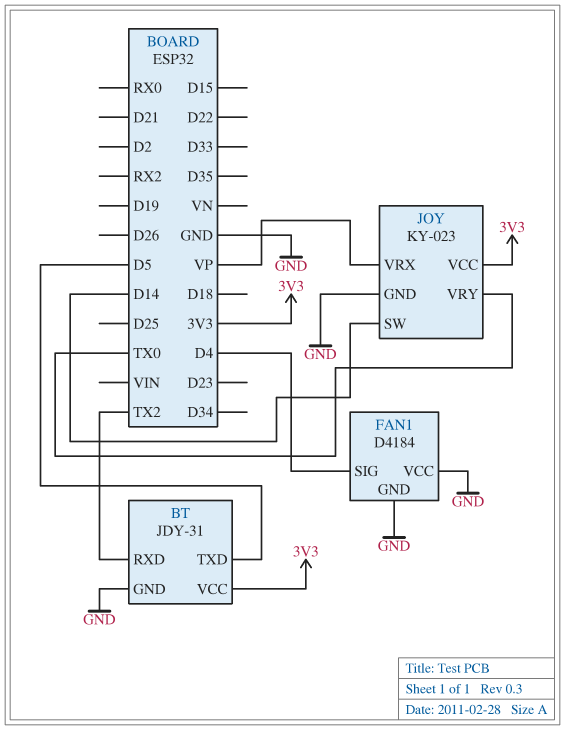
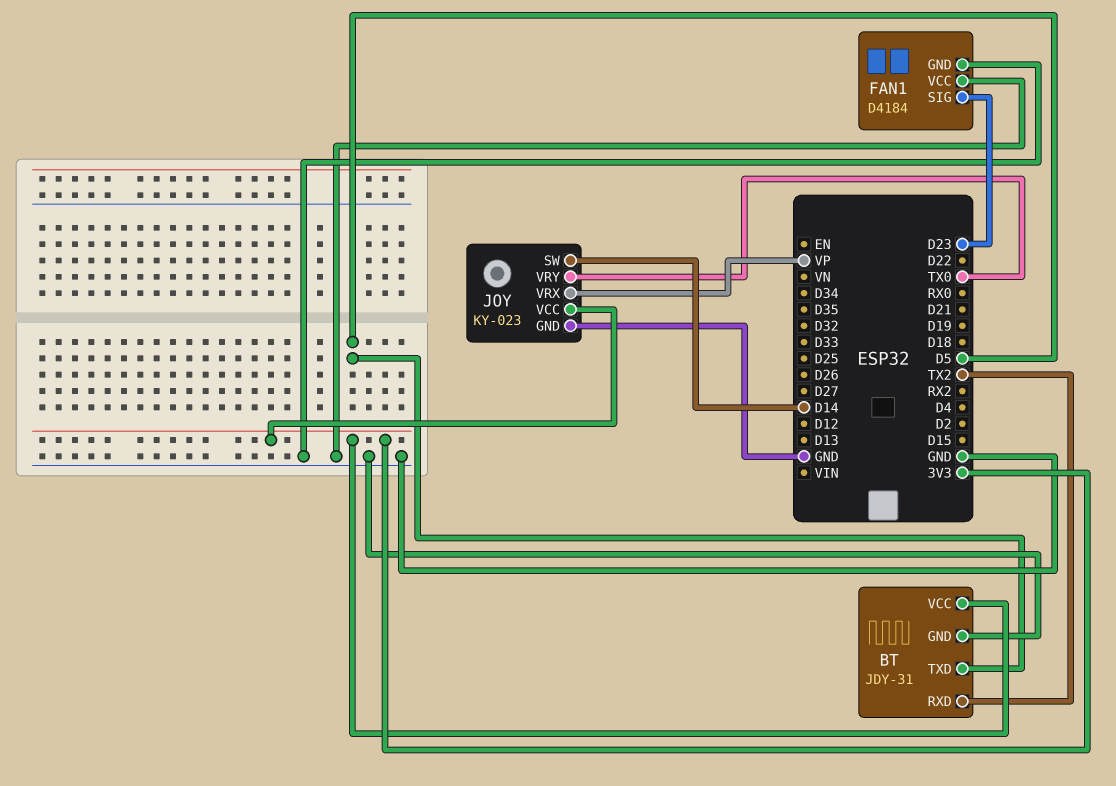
FAN1 pin SIG: D4 -> D23

